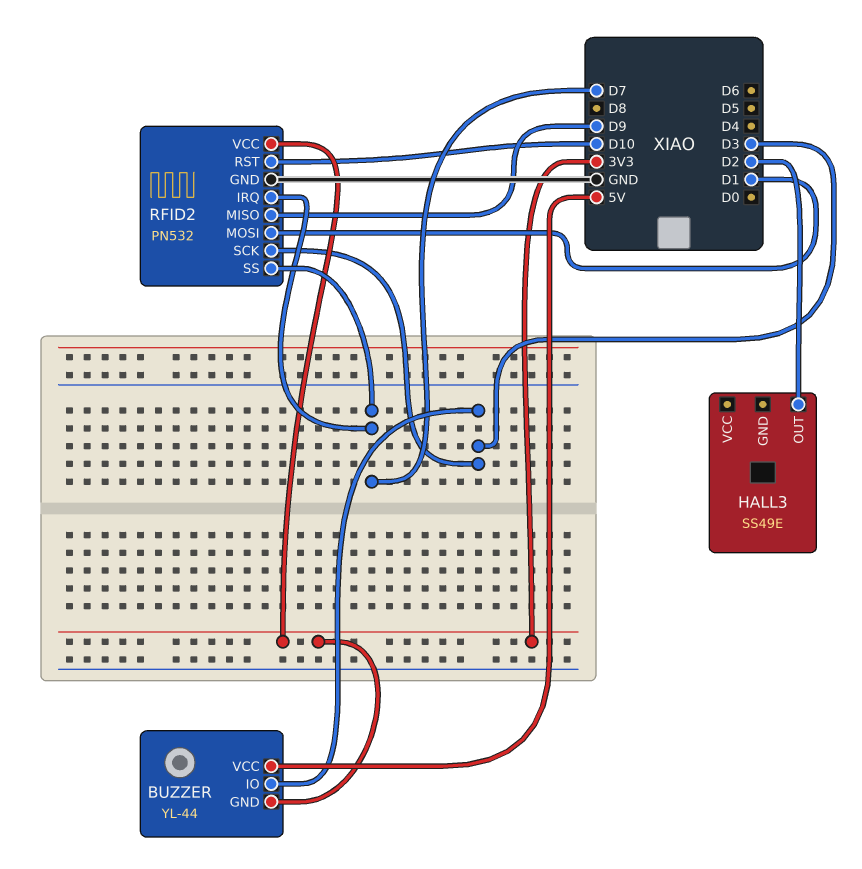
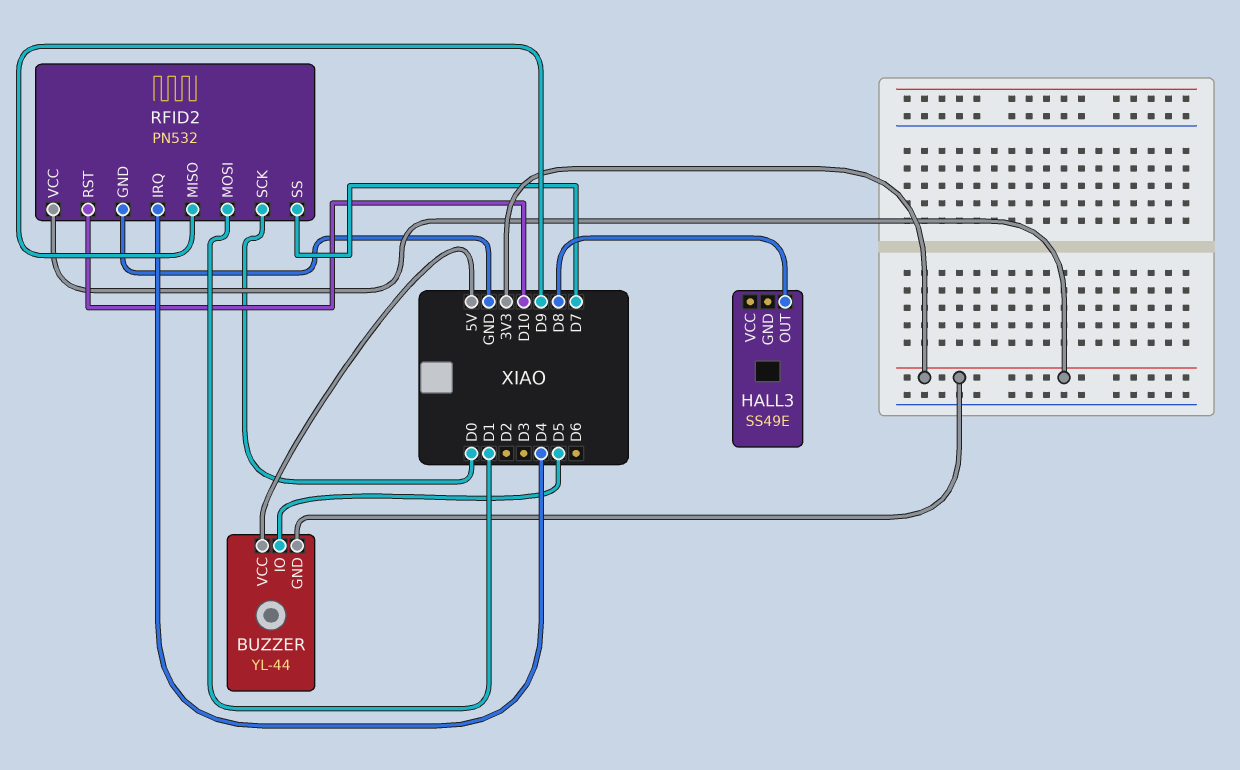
BUZZER pin IO: D3 -> D5
HALL3 pin OUT: D2 -> D8
RFID2 pin IRQ: D7 -> D4
RFID2 pin SCK: D3 -> D0

